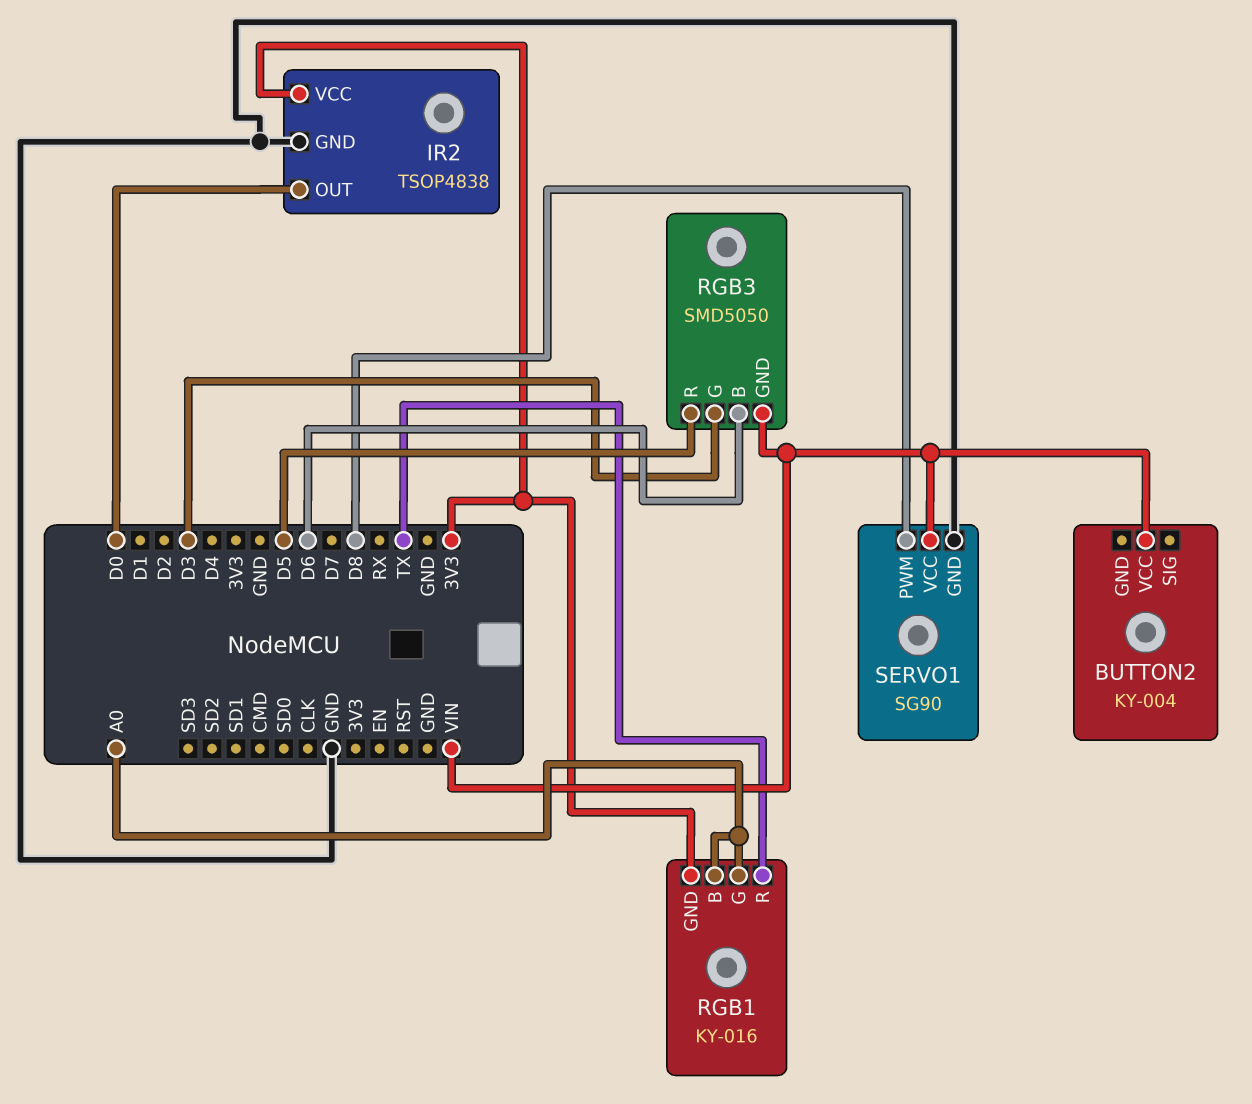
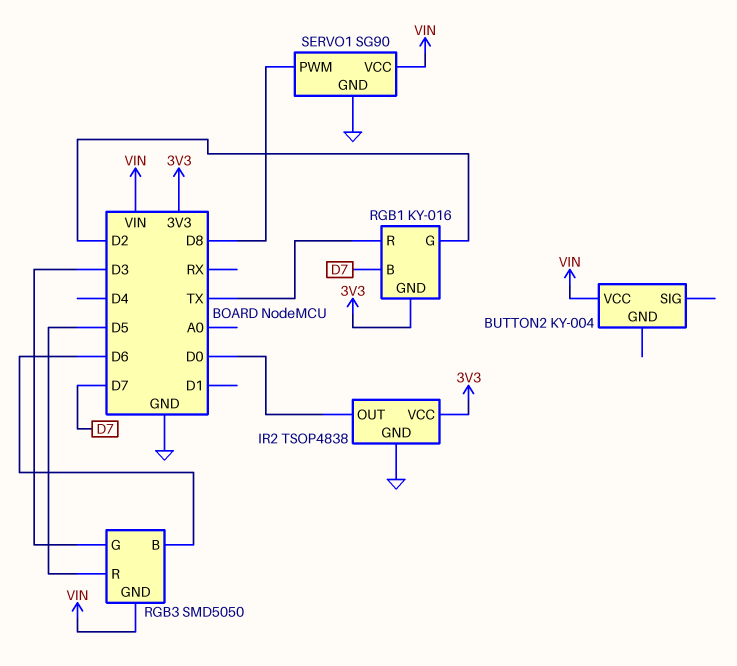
RGB1 pin B: A0 -> D7
RGB1 pin G: A0 -> D2

